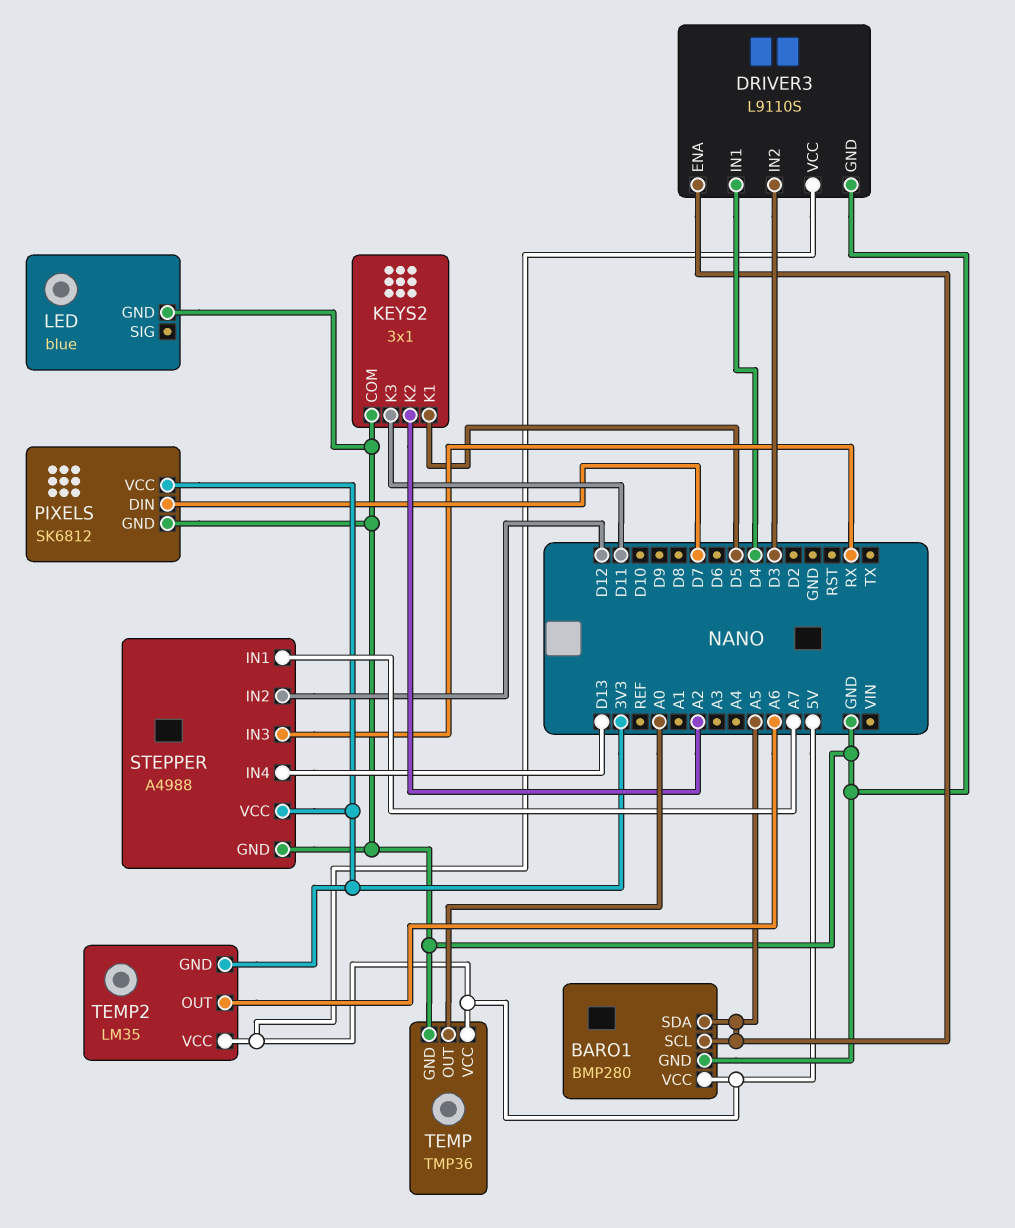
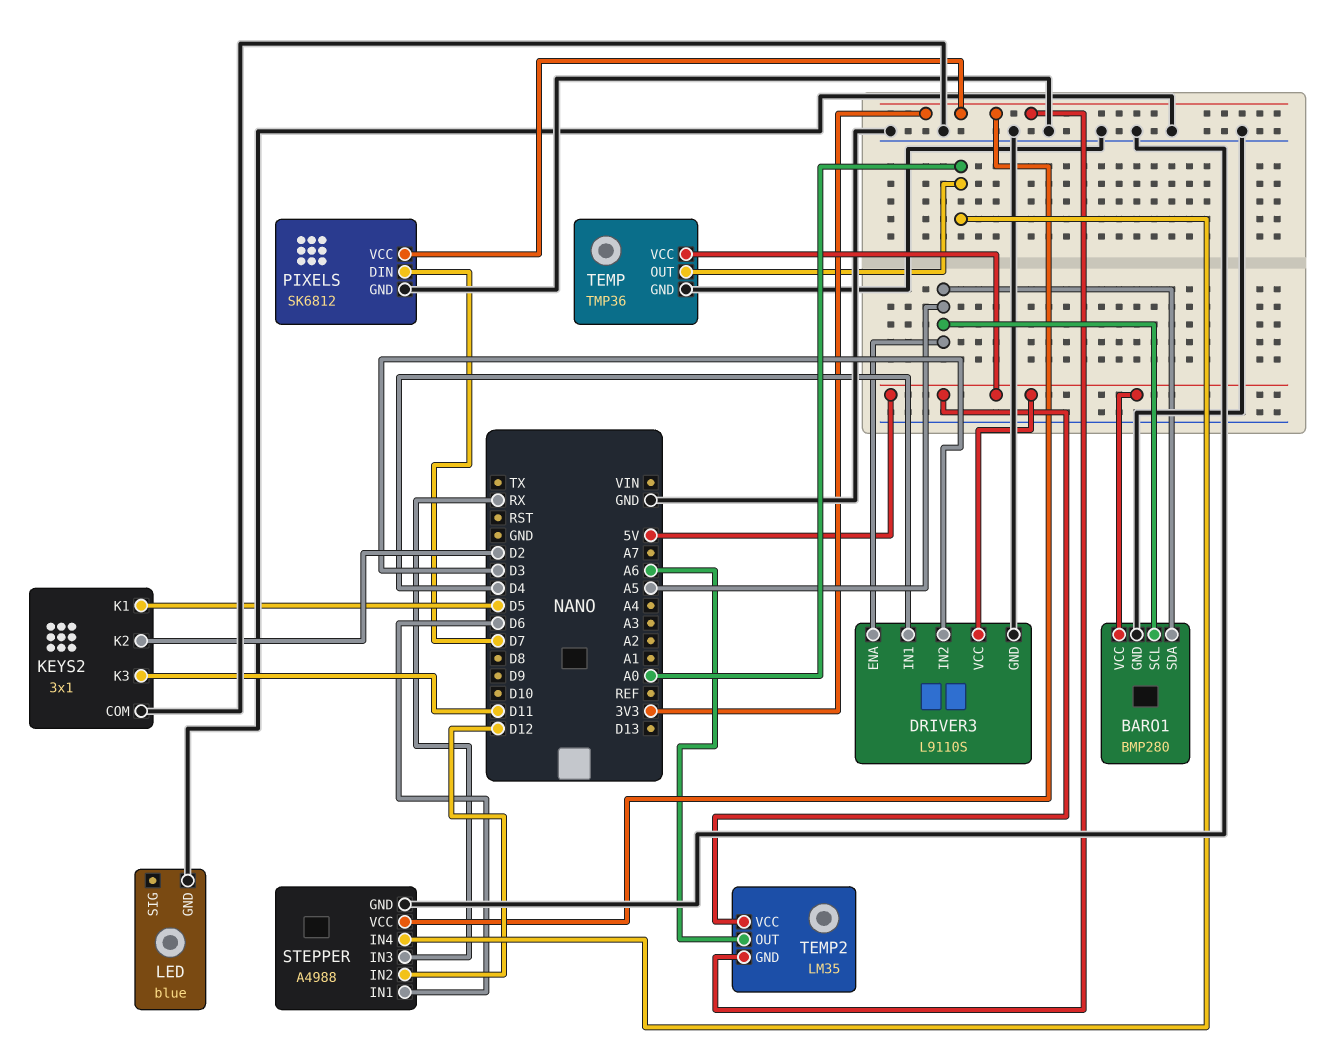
KEYS2 pin K2: A2 -> D2
STEPPER pin IN1: A7 -> D6
STEPPER pin IN4: D13 -> A0

